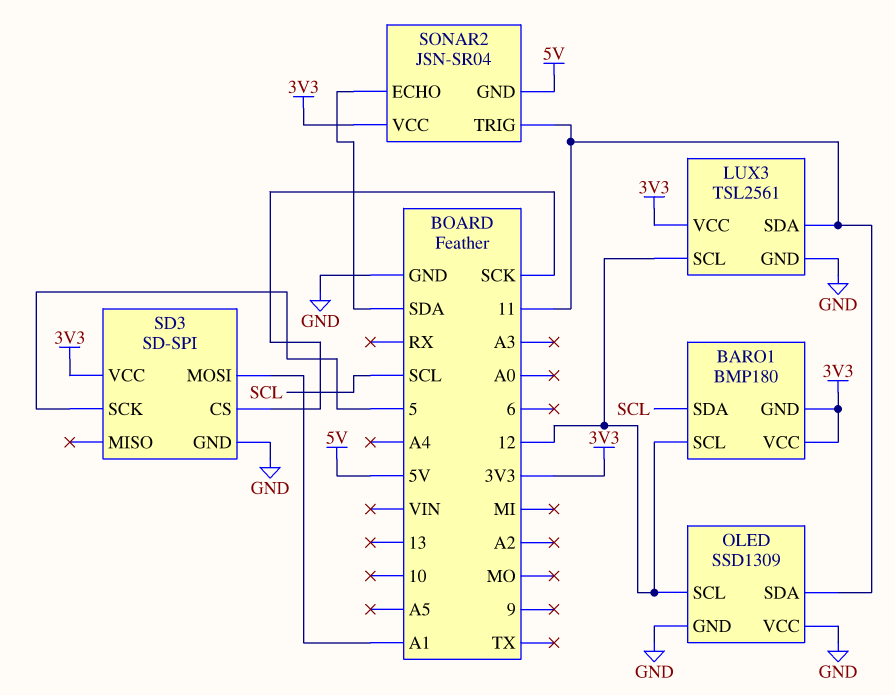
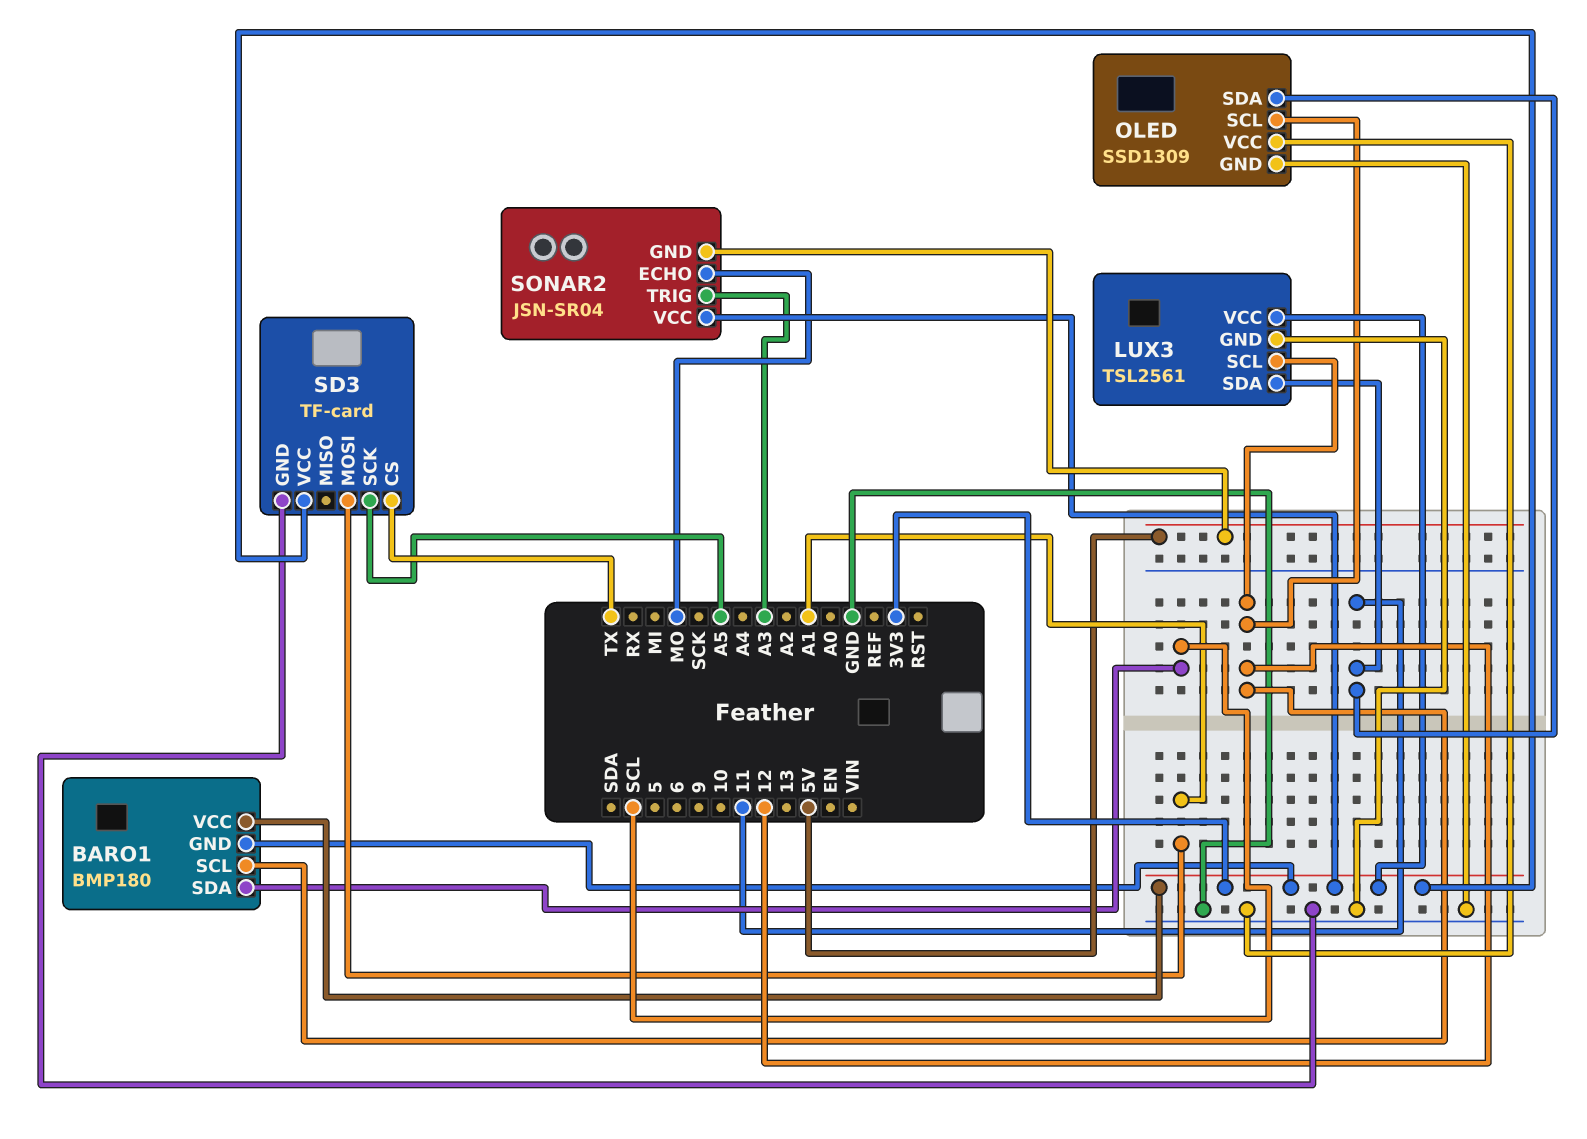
SD3: SD-SPI -> TF-card
SD3 pin CS: SCK -> TX
SD3 pin SCK: 5 -> A5
SONAR2 pin ECHO: SDA -> MO
SONAR2 pin TRIG: 11 -> A3

